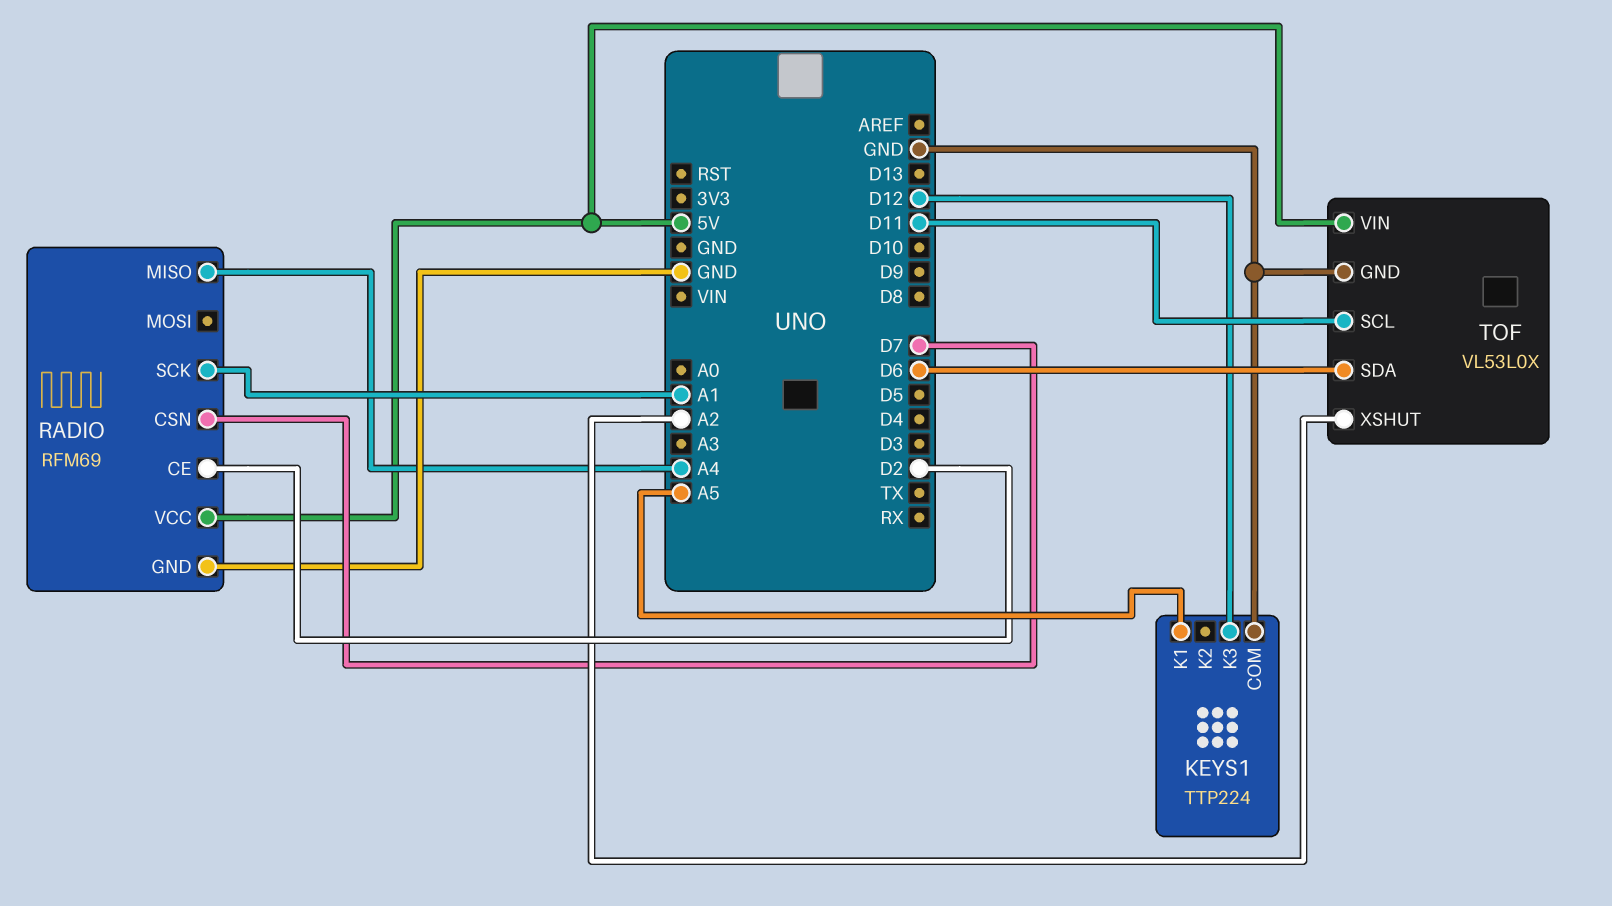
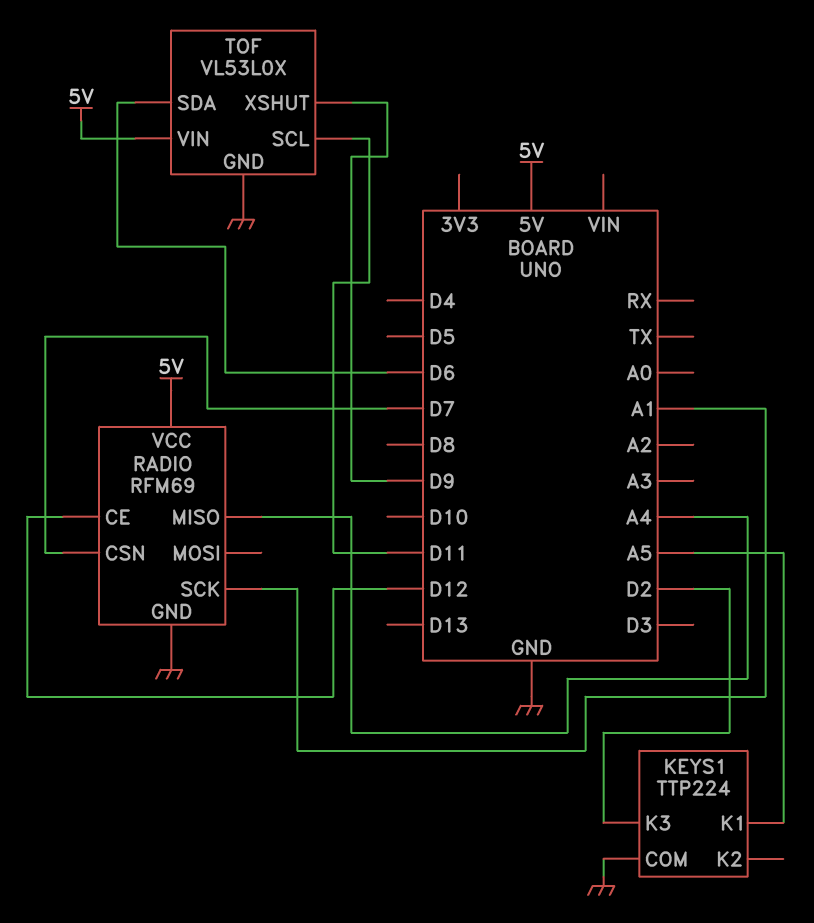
KEYS1 pin K3: D12 -> D2
RADIO pin CE: D2 -> D12
TOF pin XSHUT: A2 -> D9

